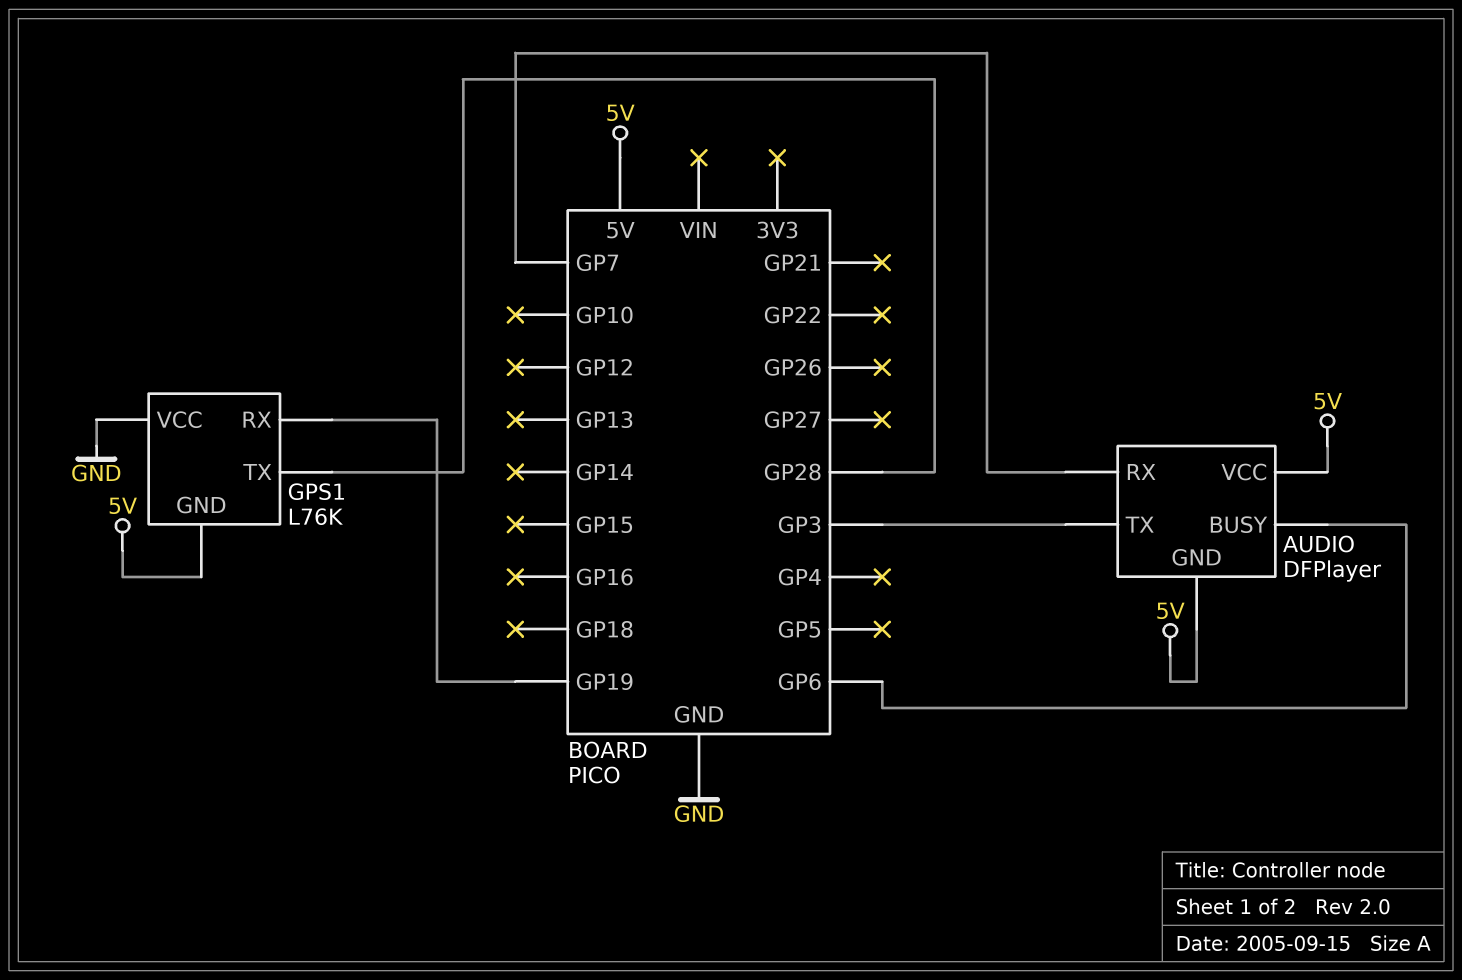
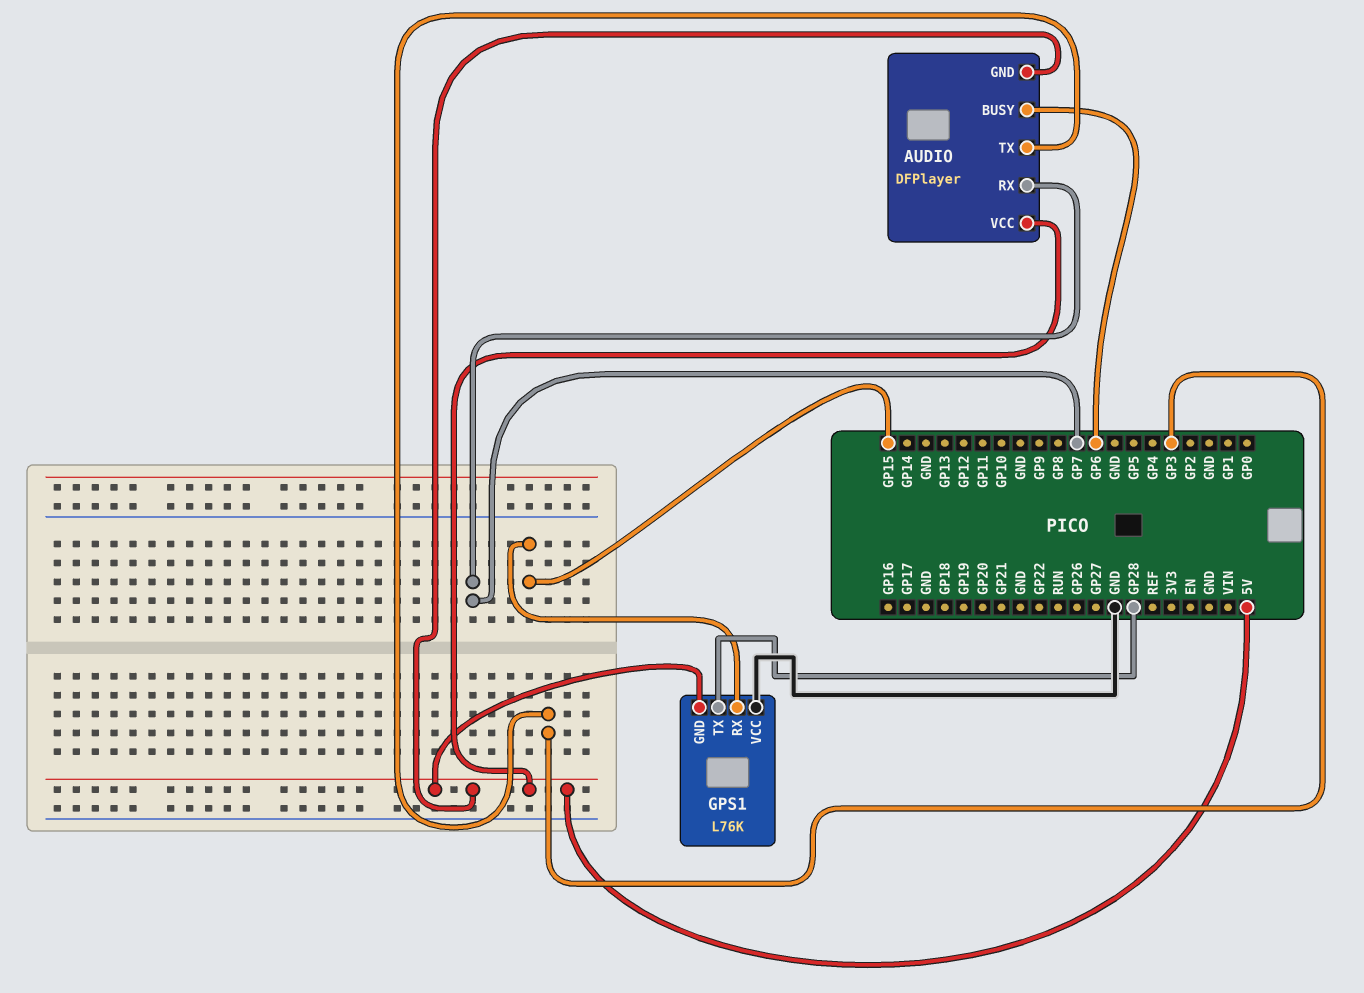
GPS1 pin RX: GP19 -> GP15

